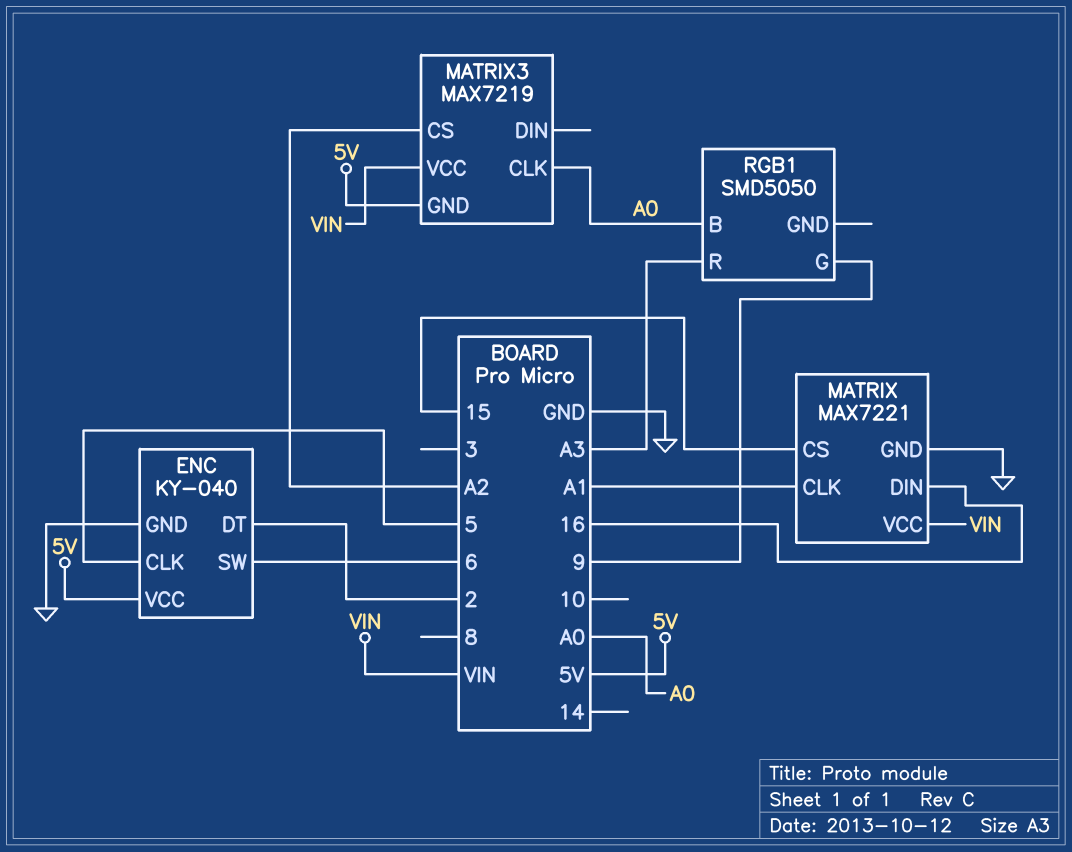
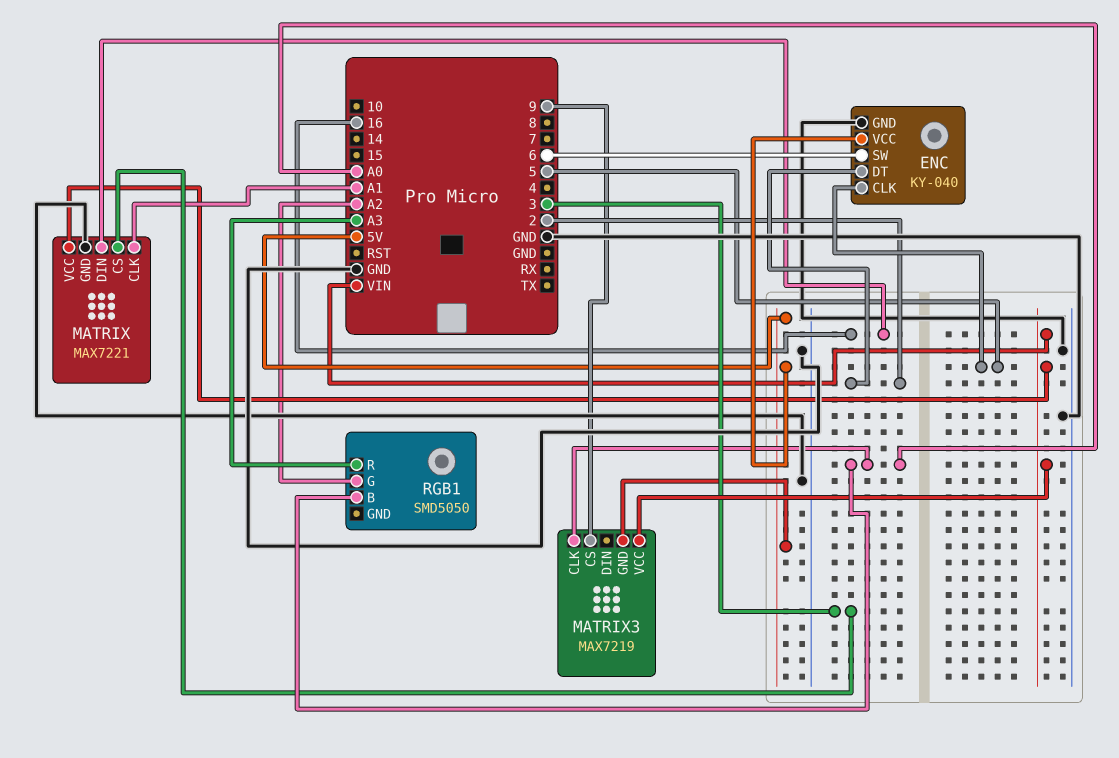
MATRIX pin CS: 15 -> 3
MATRIX3 pin CS: A2 -> 9
RGB1 pin G: 9 -> A2

